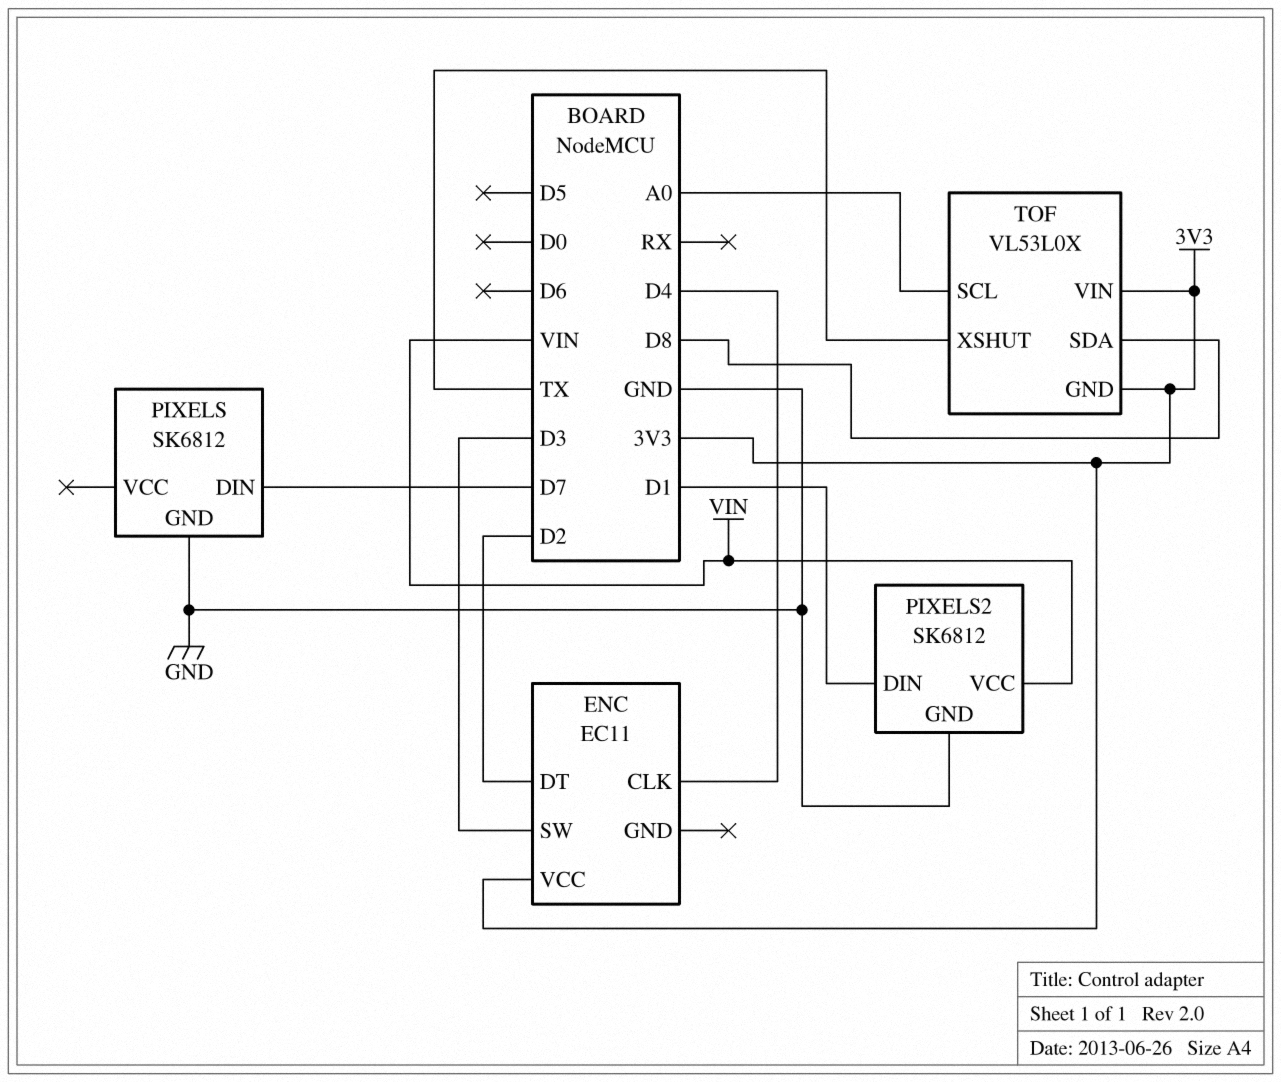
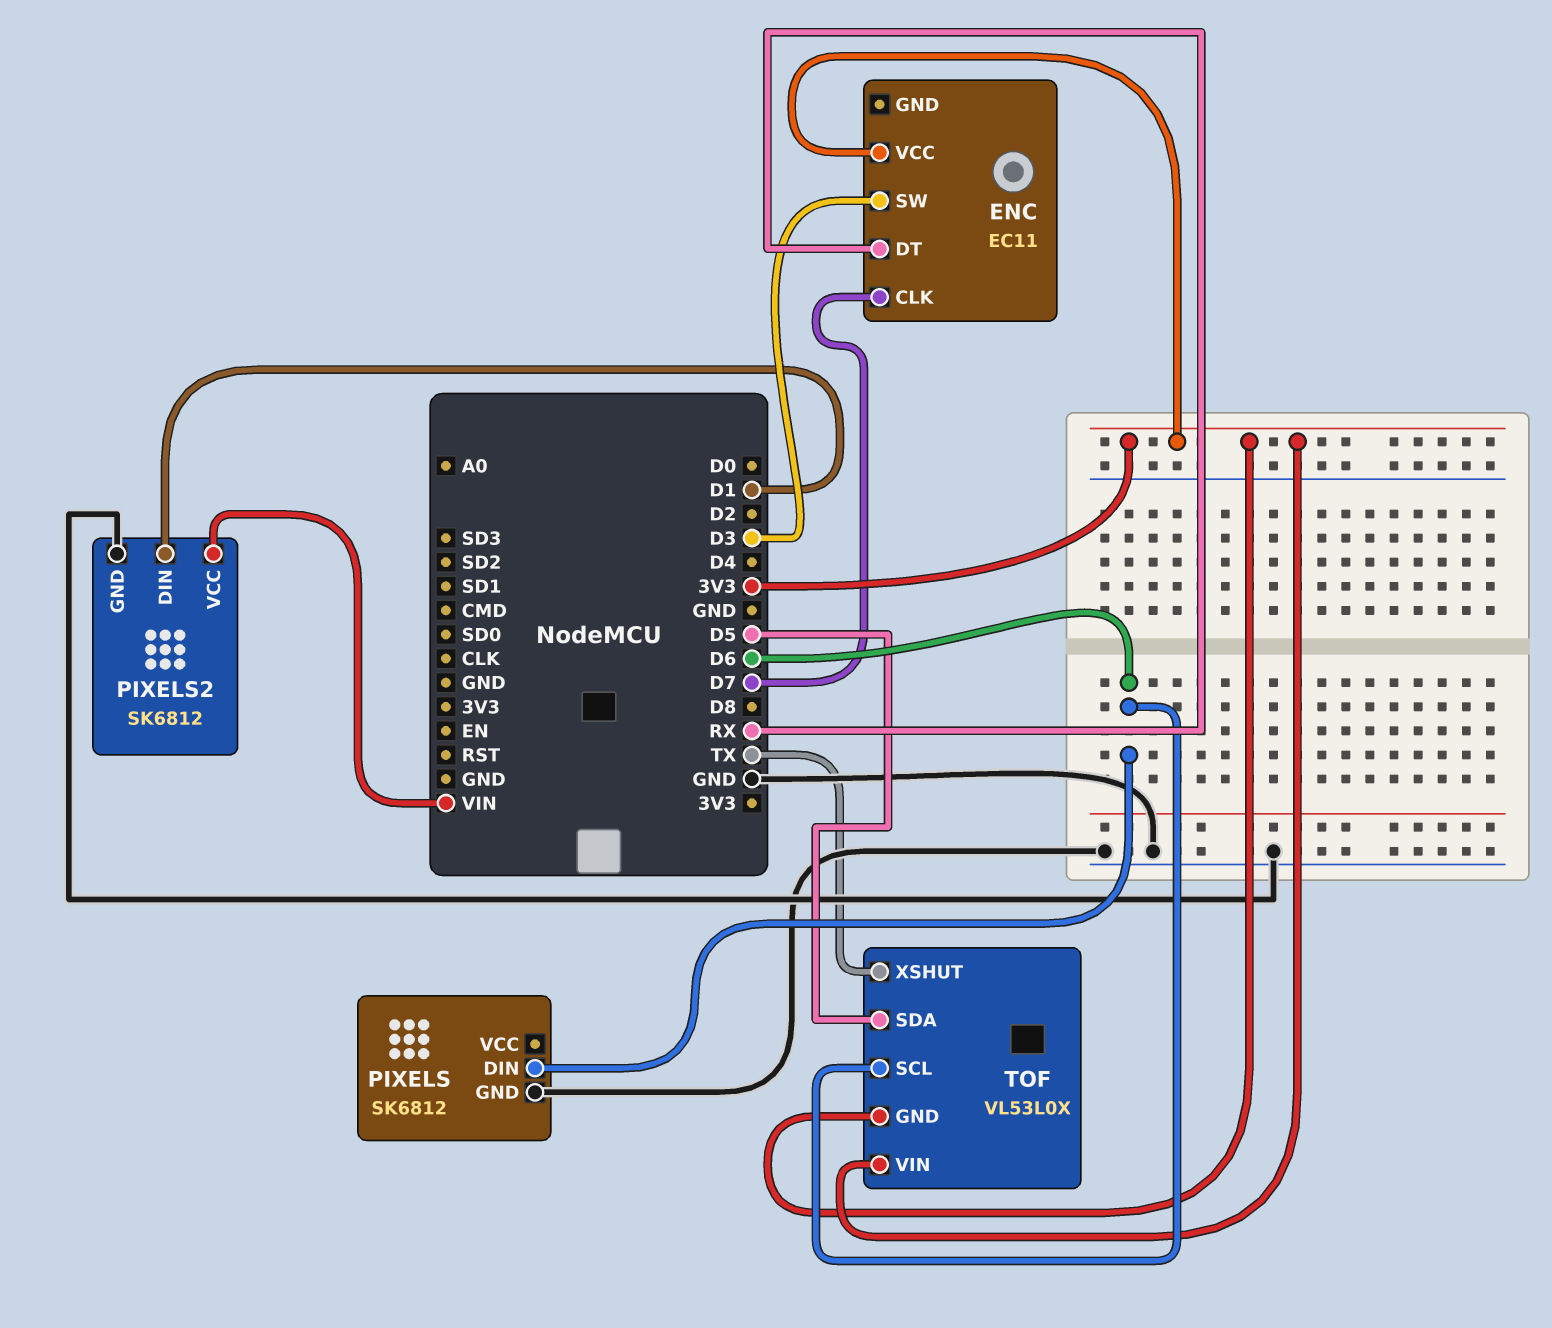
ENC pin CLK: D4 -> D7
ENC pin DT: D2 -> RX
PIXELS pin DIN: D7 -> D6
TOF pin SCL: A0 -> D6
TOF pin SDA: D8 -> D5

